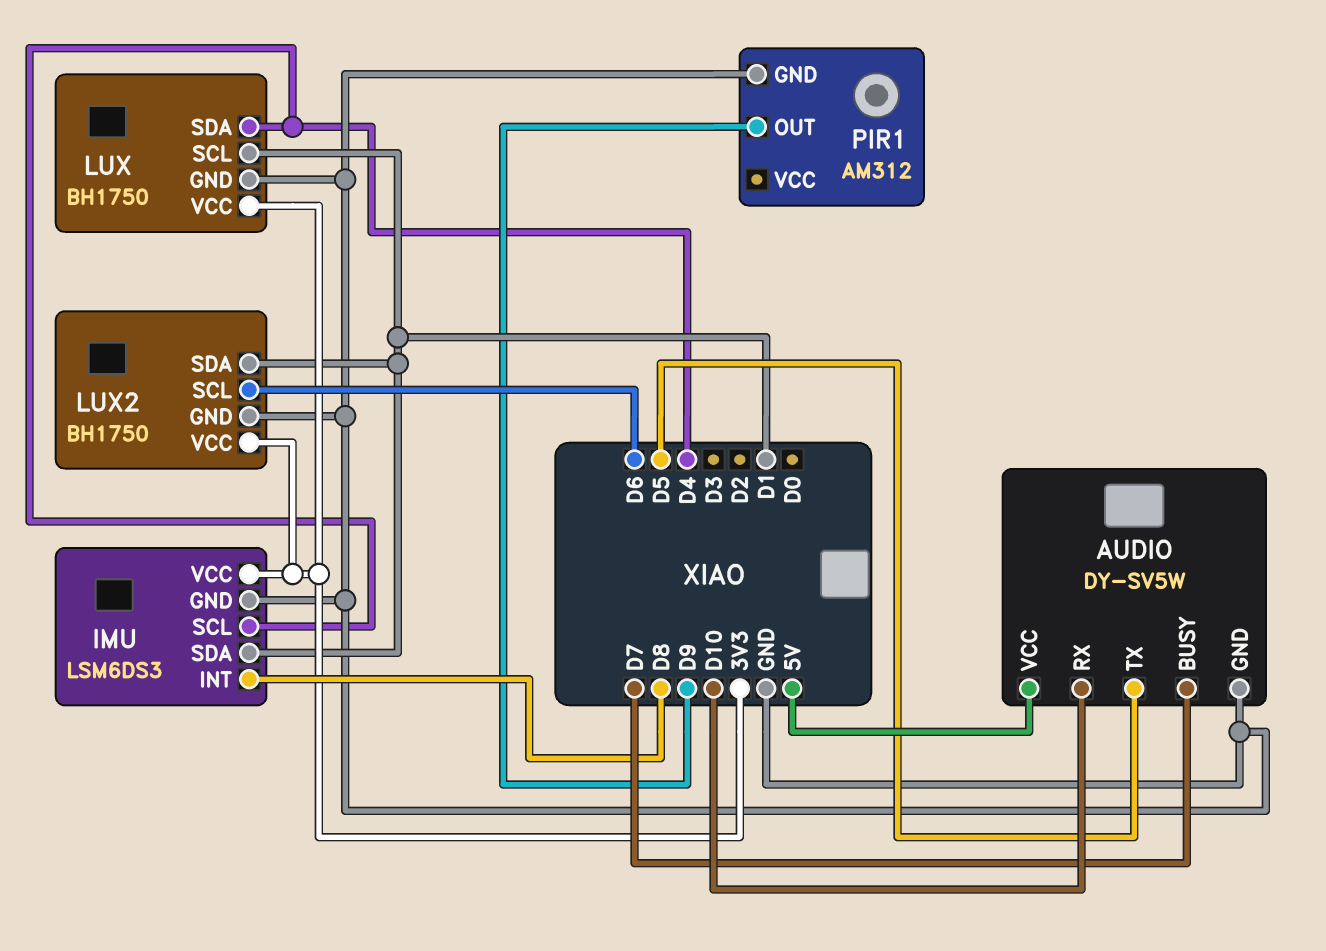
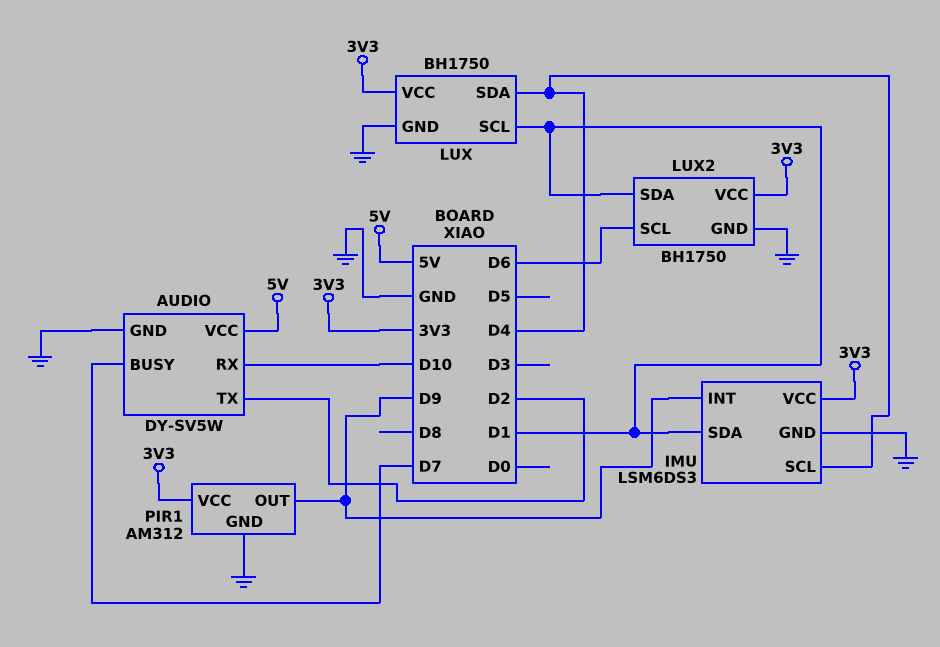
AUDIO pin TX: D5 -> D2
IMU pin INT: D8 -> D9
PIR1 pin VCC: none -> 3V3

